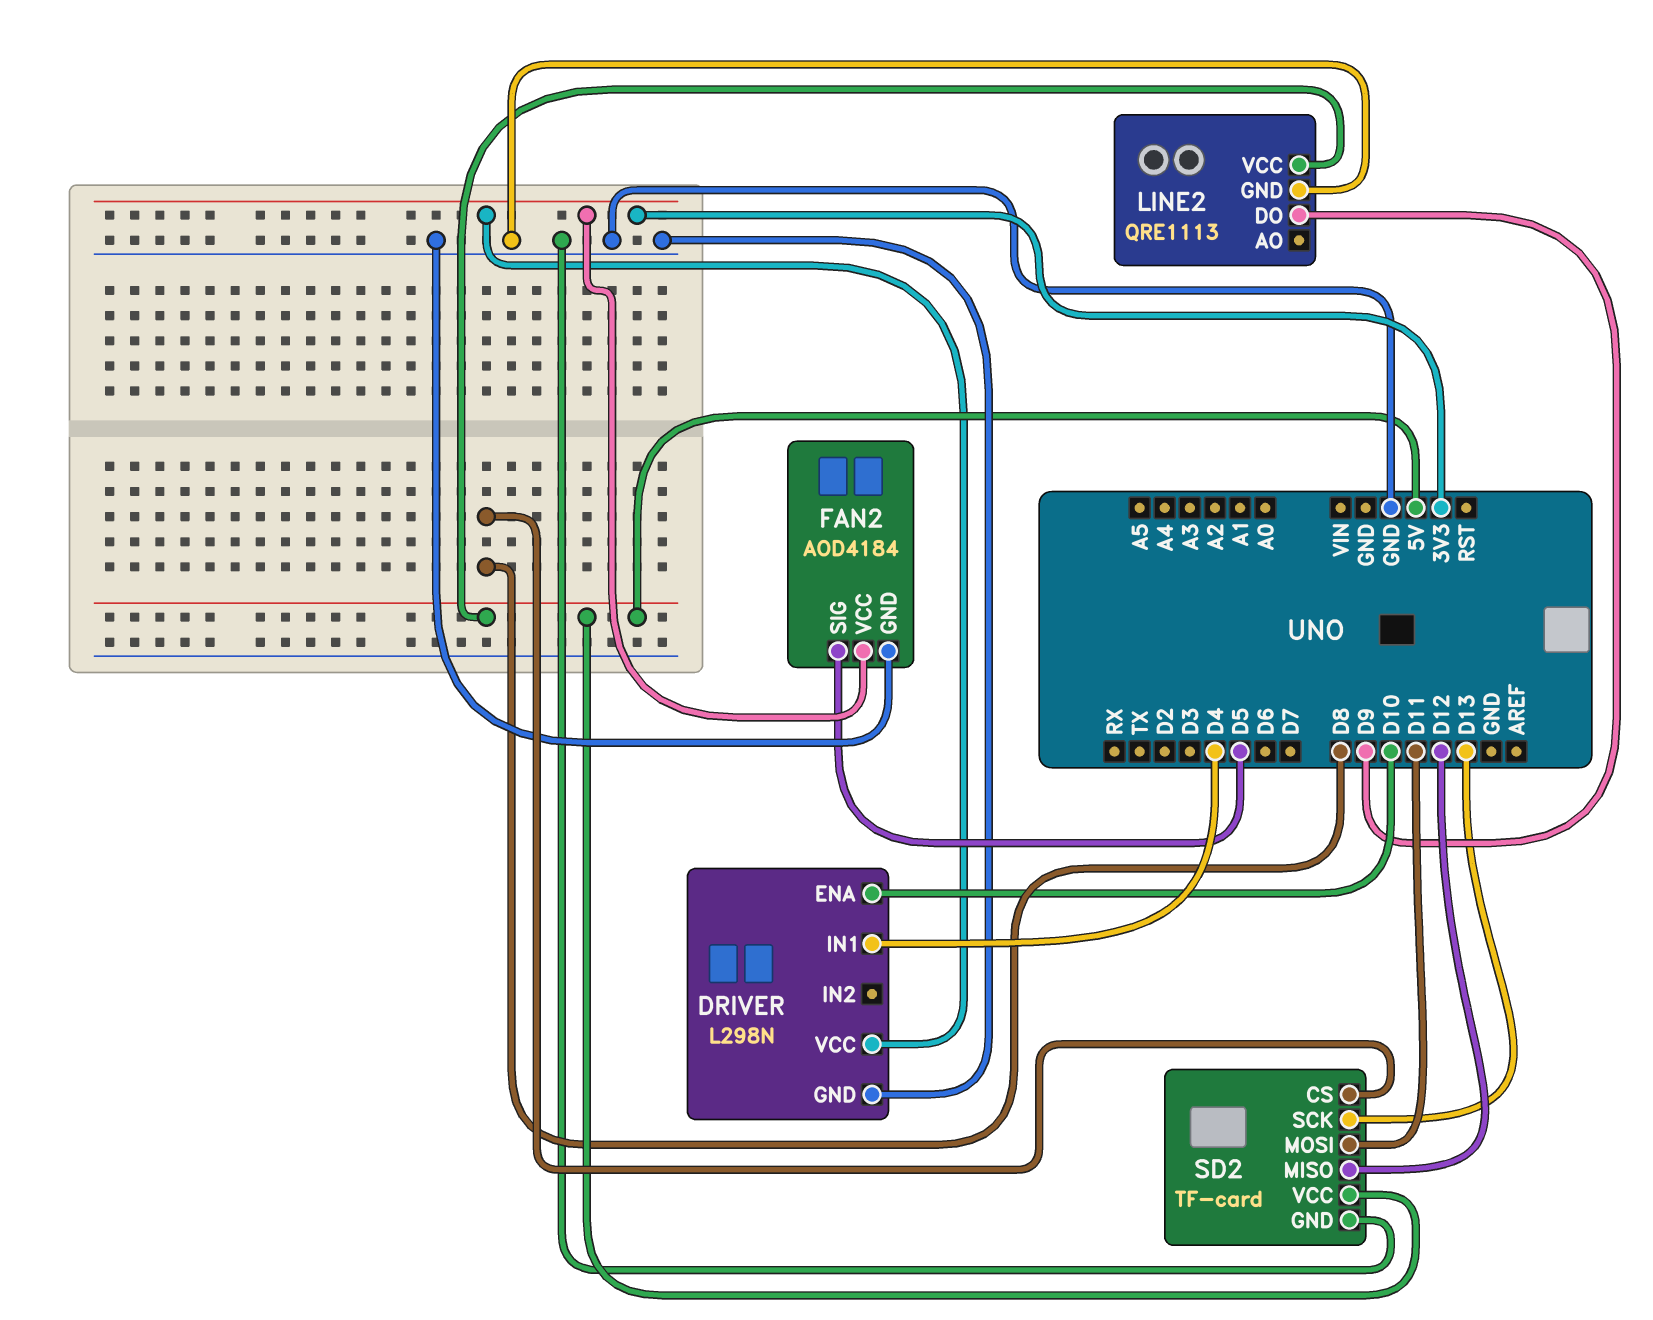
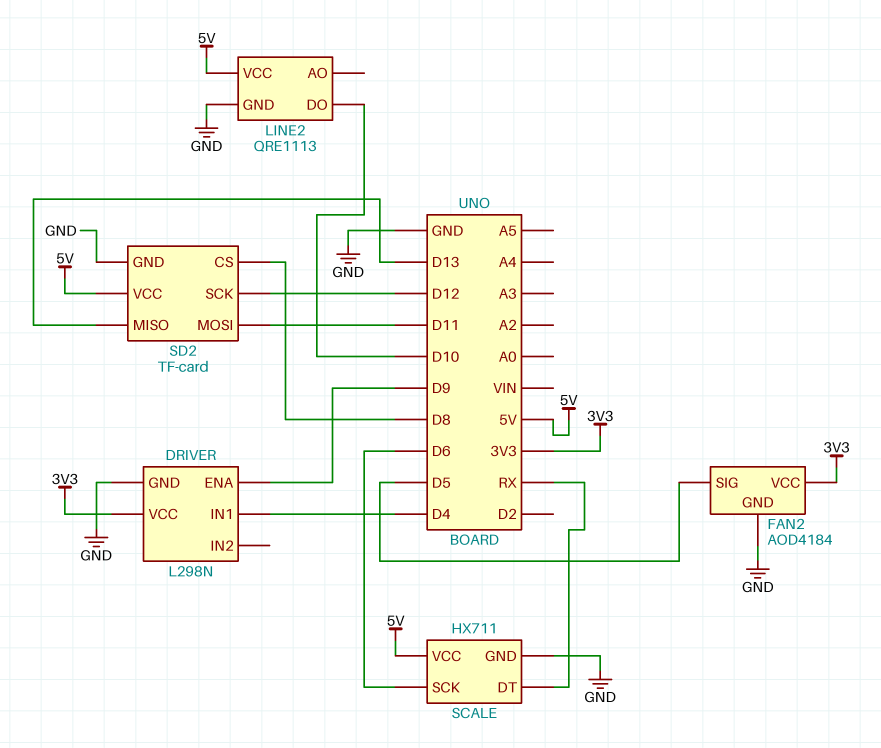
DRIVER pin ENA: D10 -> D9
LINE2 pin DO: D9 -> D10
SCALE: none -> HX711
SCALE pin DT: none -> RX
SCALE pin GND: none -> GND
SCALE pin SCK: none -> D6
SCALE pin VCC: none -> 5V
SD2 pin MISO: D12 -> D13
SD2 pin SCK: D13 -> D12

